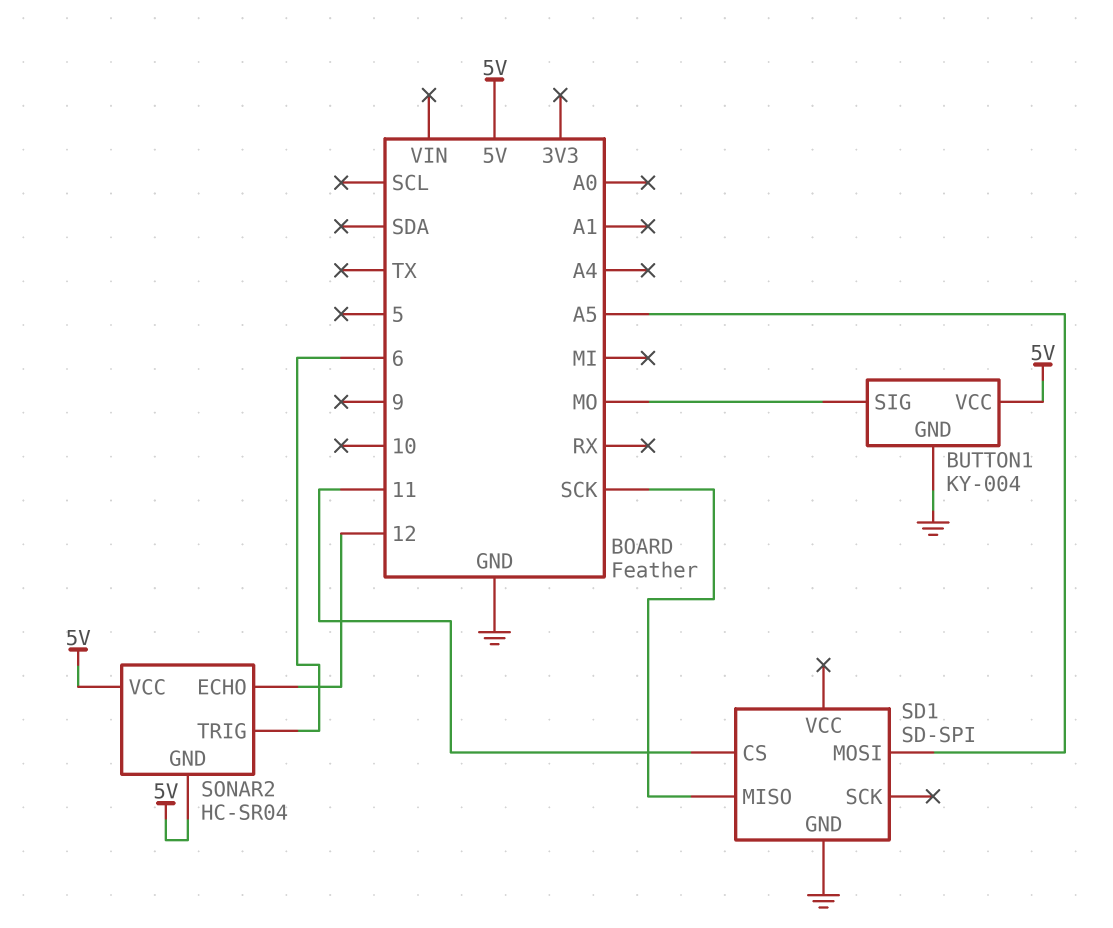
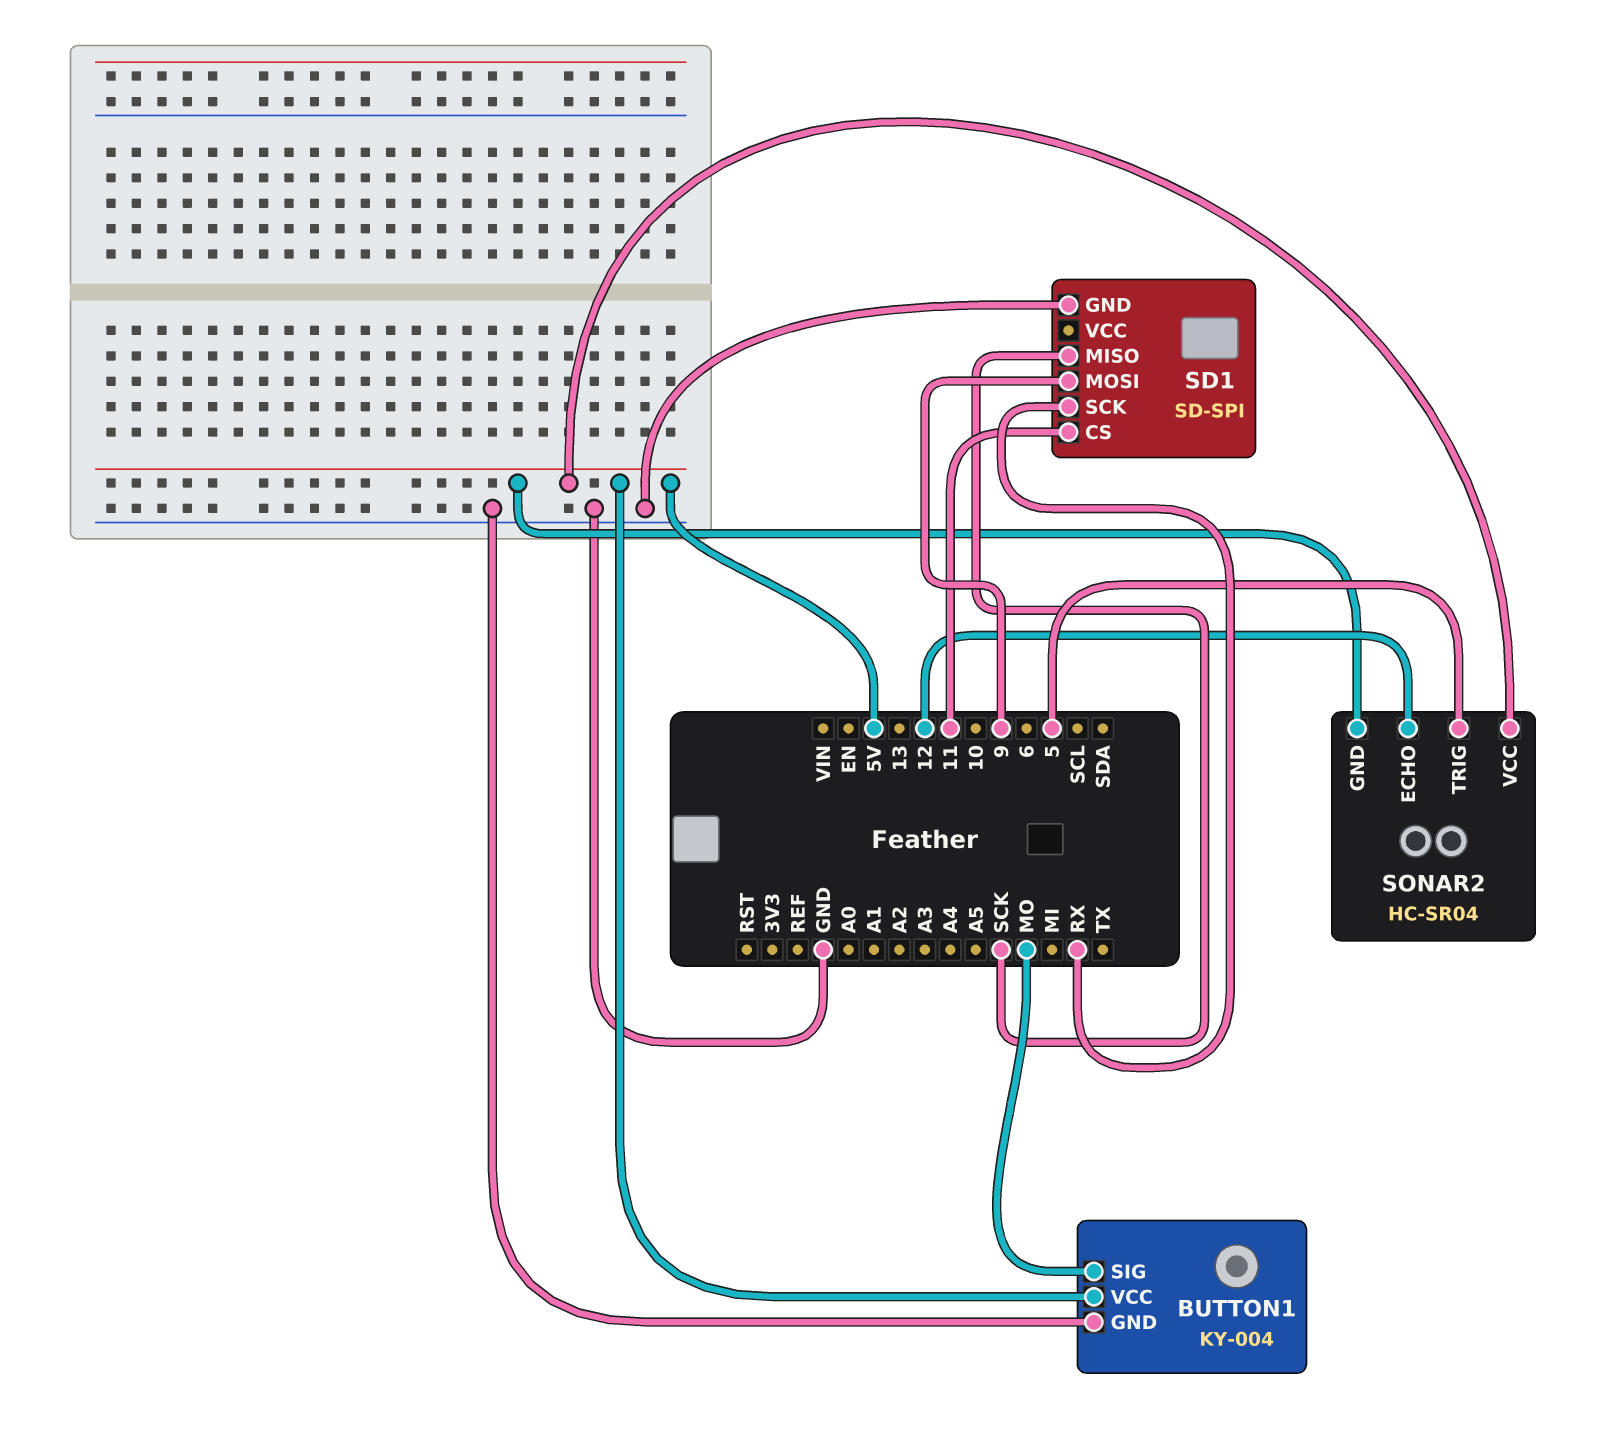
SD1 pin MOSI: A5 -> 9
SD1 pin SCK: none -> RX
SONAR2 pin TRIG: 6 -> 5

